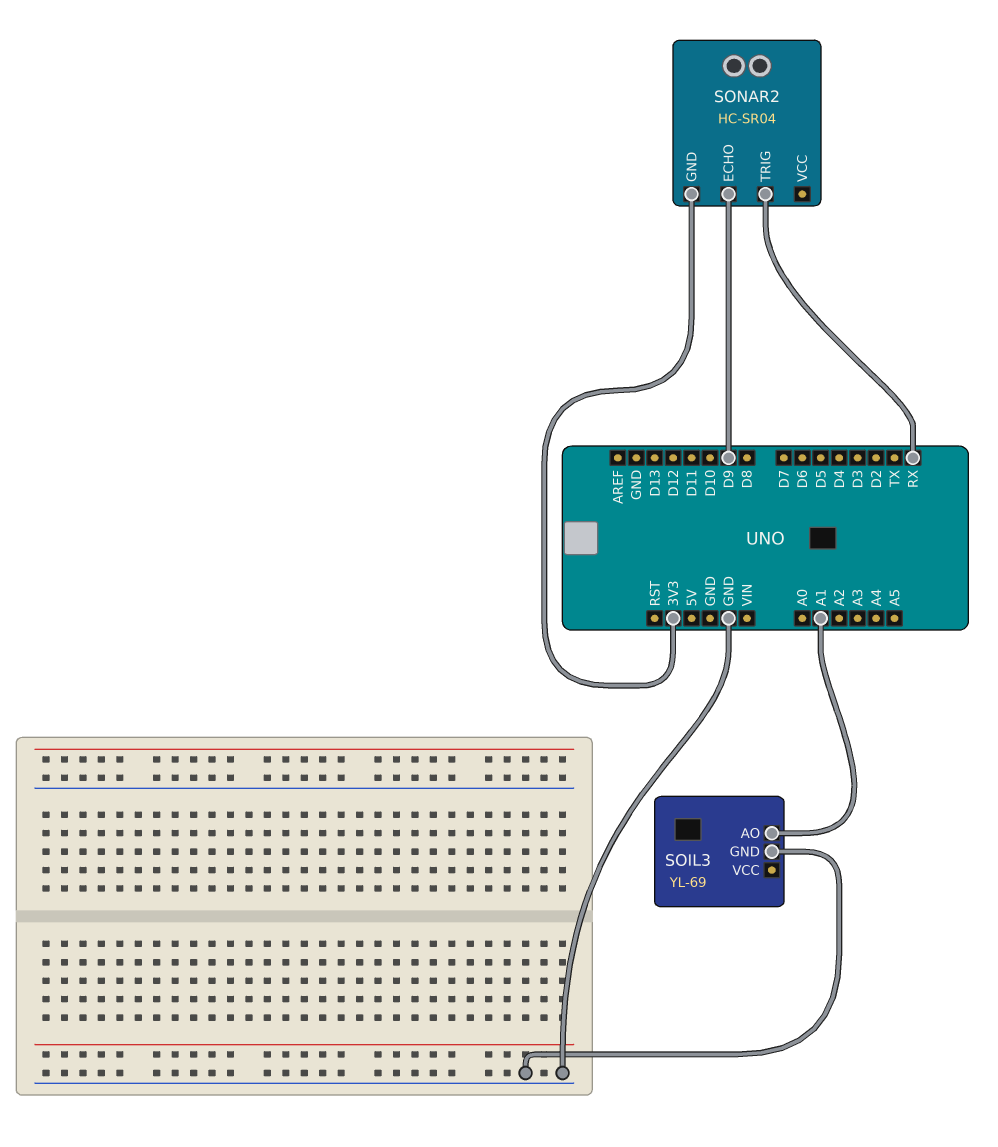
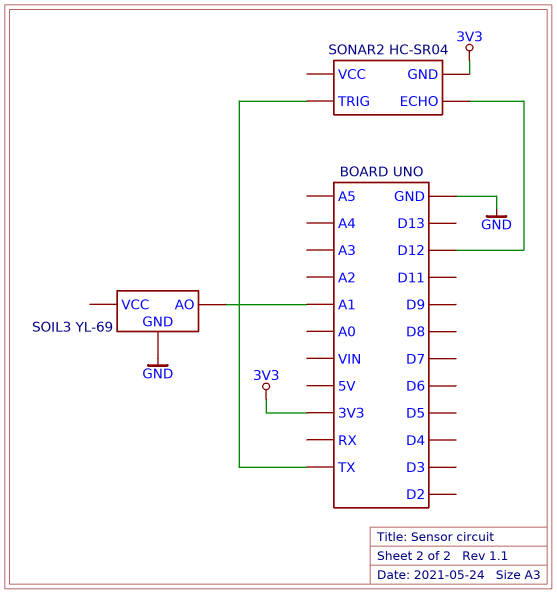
SONAR2 pin ECHO: D9 -> D12
SONAR2 pin TRIG: RX -> TX

